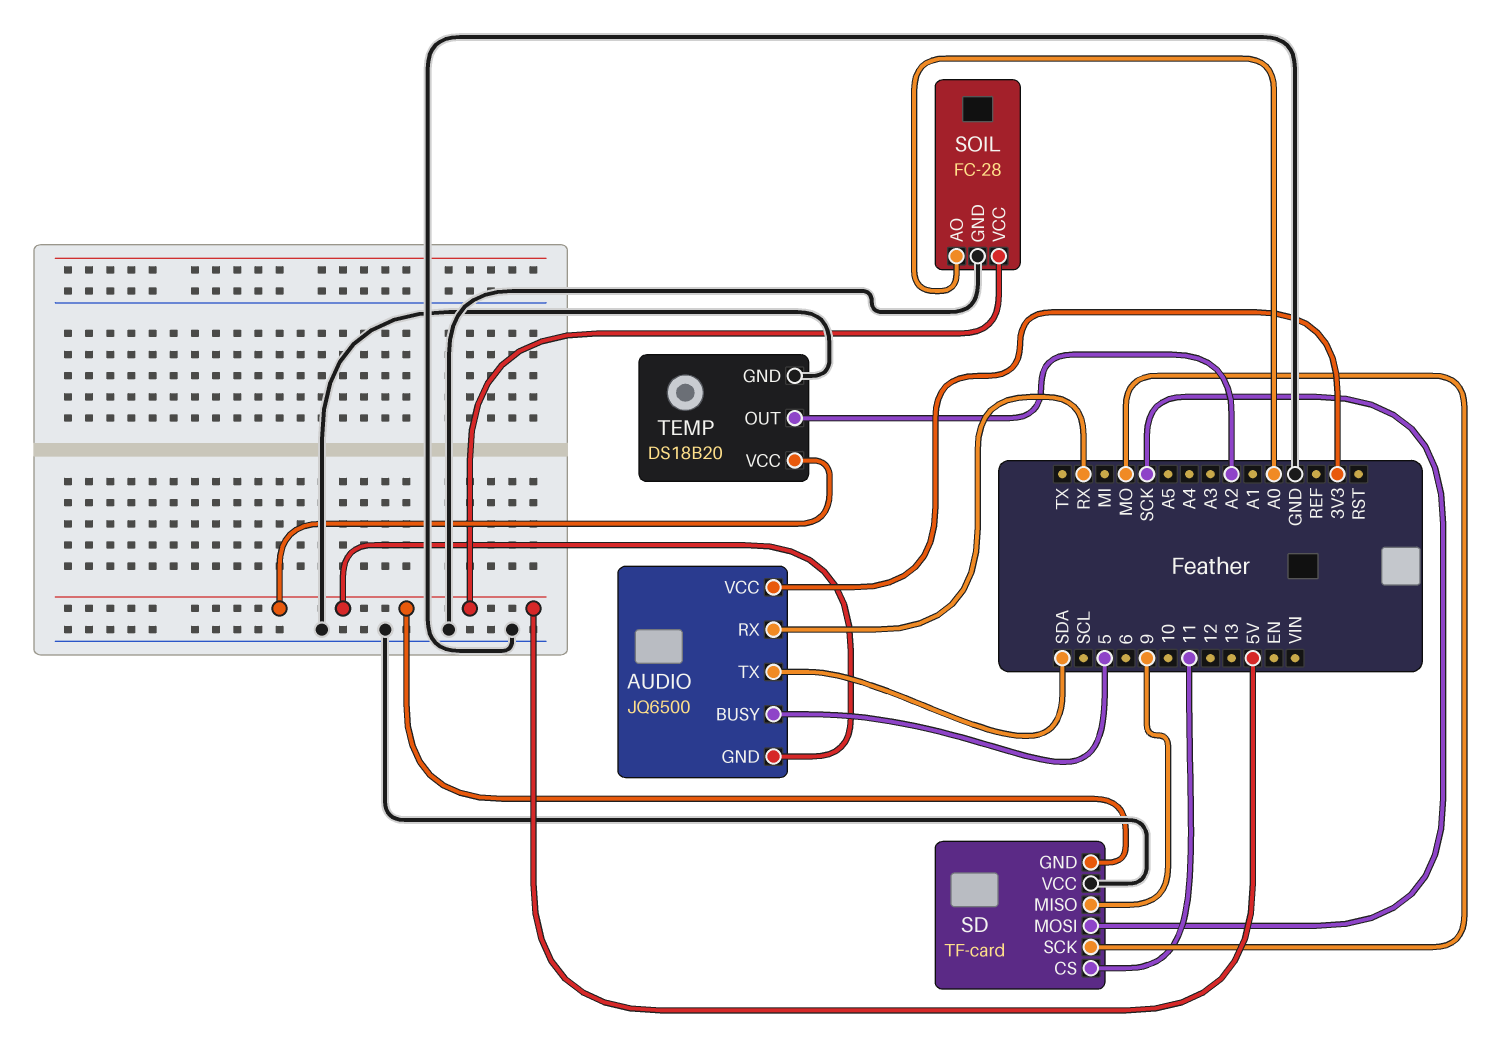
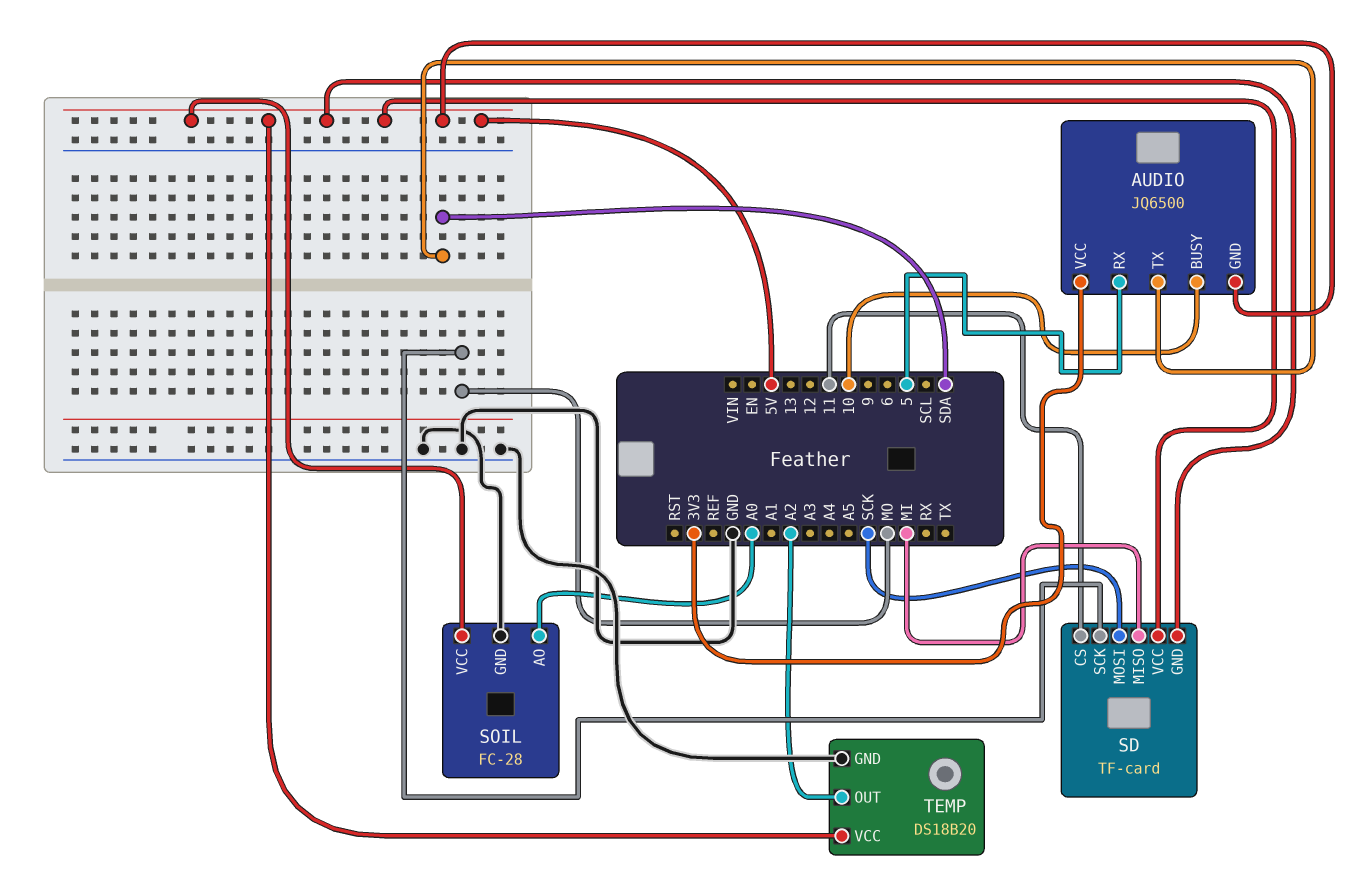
AUDIO pin BUSY: 5 -> 10
AUDIO pin RX: RX -> 5
SD pin MISO: 9 -> MI
SD pin VCC: GND -> 5V

